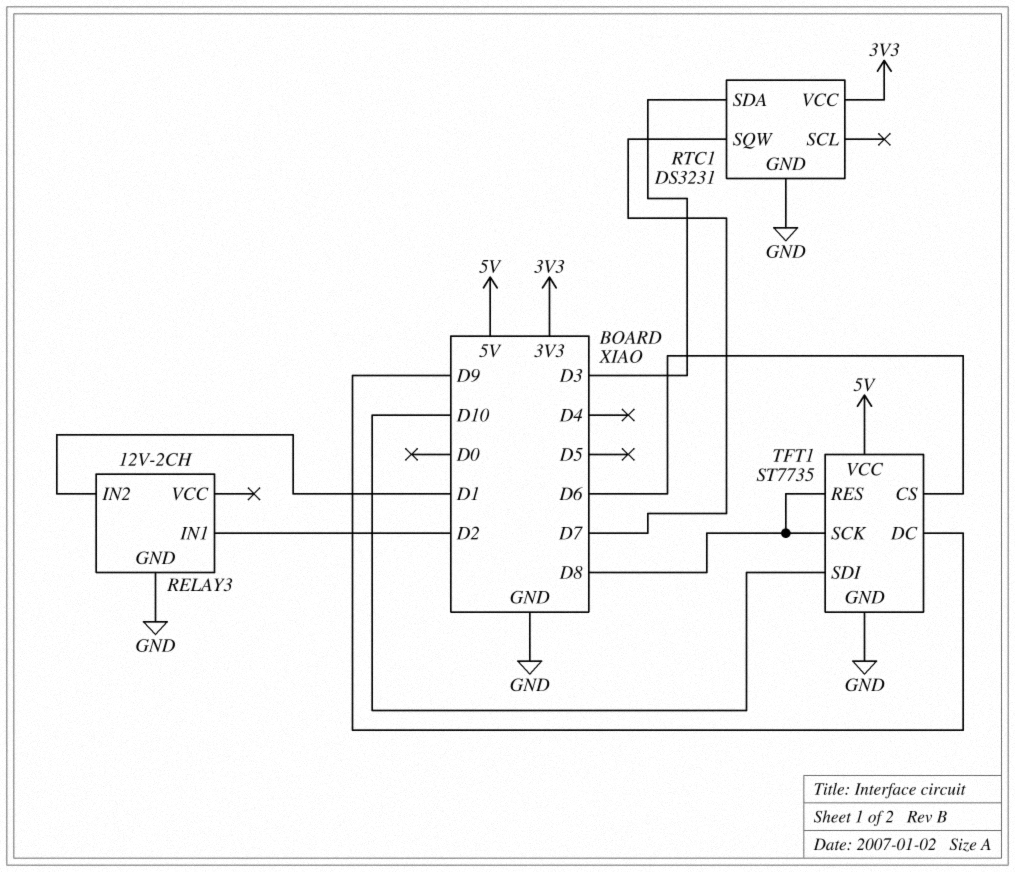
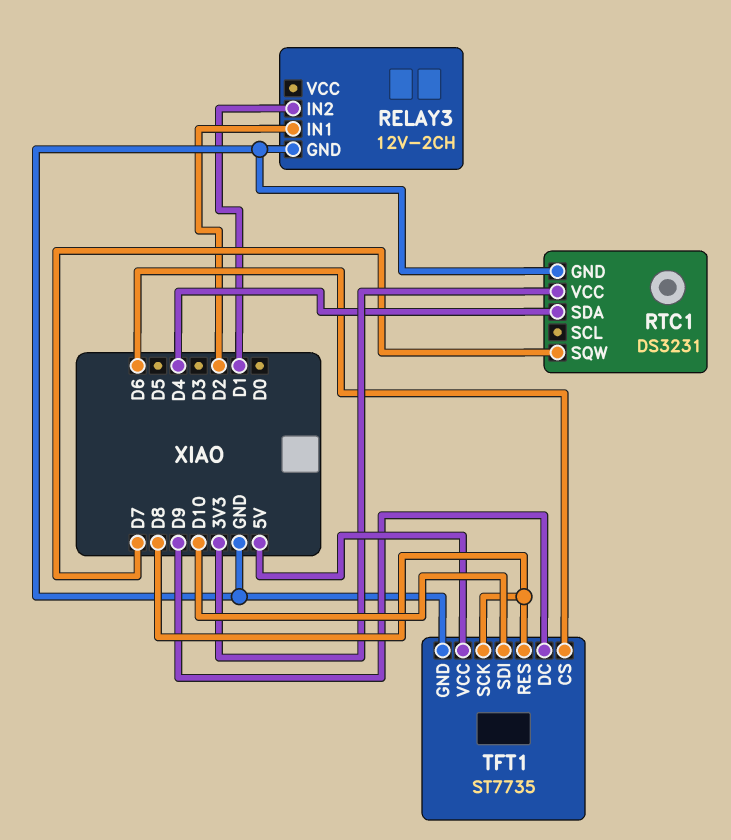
RTC1 pin SDA: D3 -> D4

